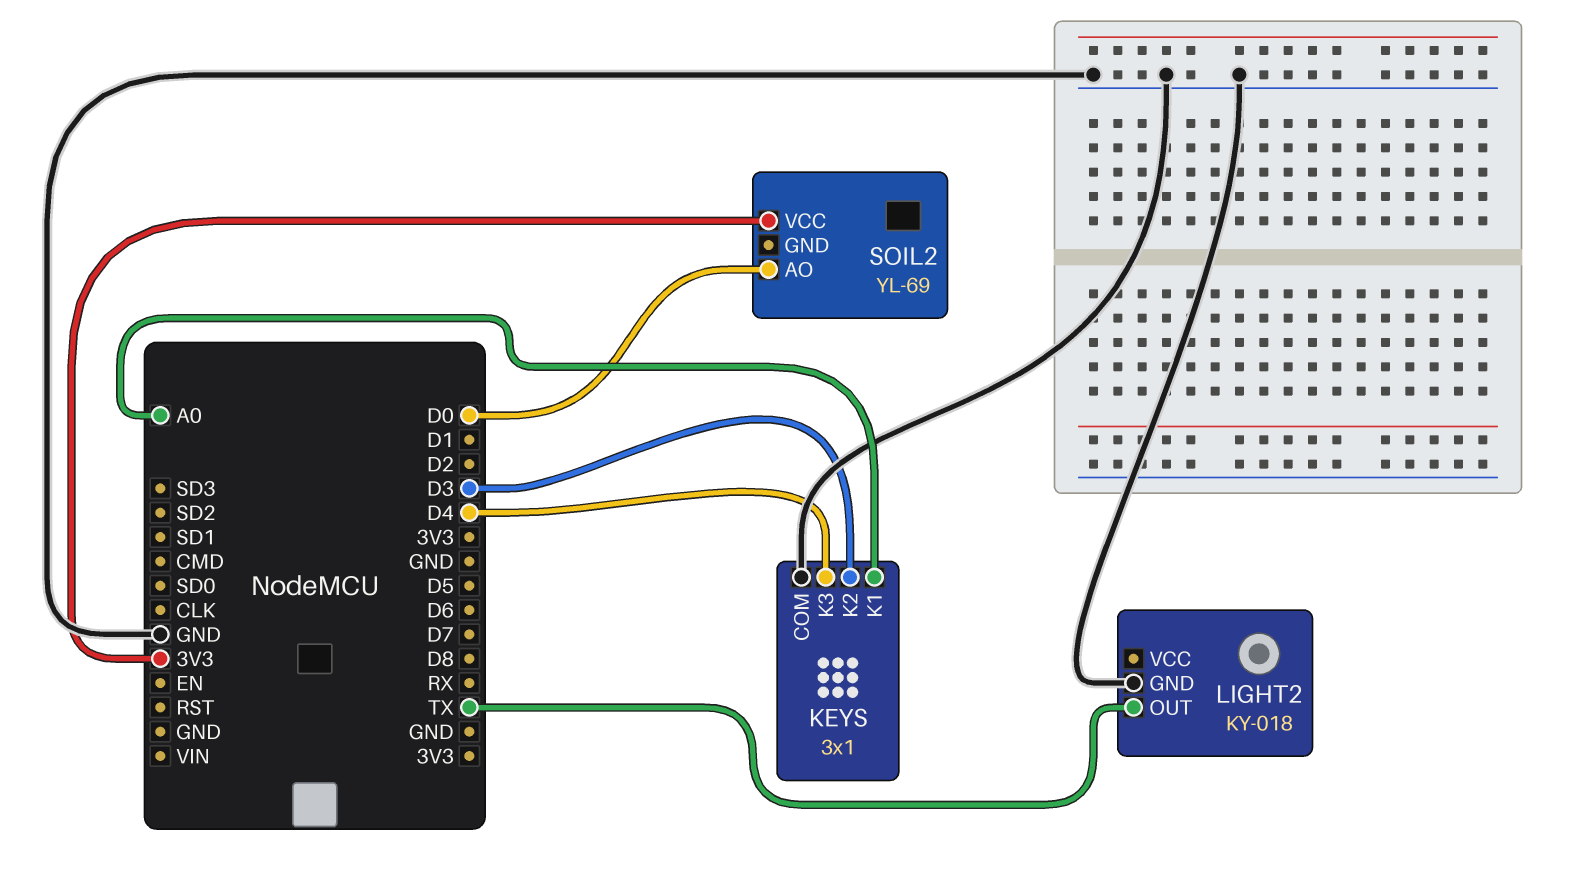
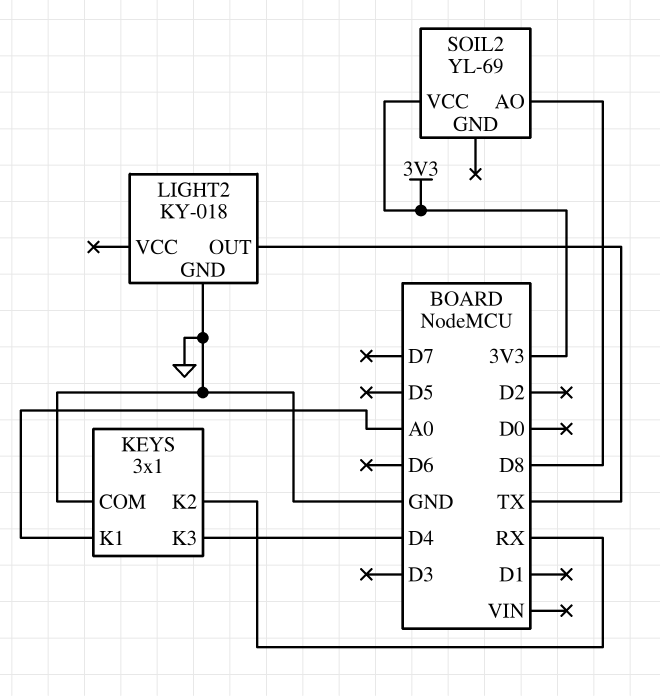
KEYS pin K2: D3 -> RX
SOIL2 pin AO: D0 -> D8

